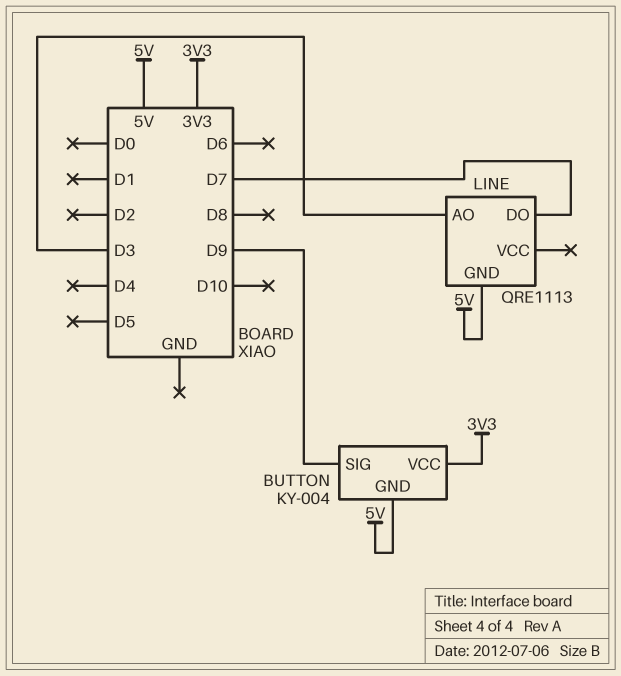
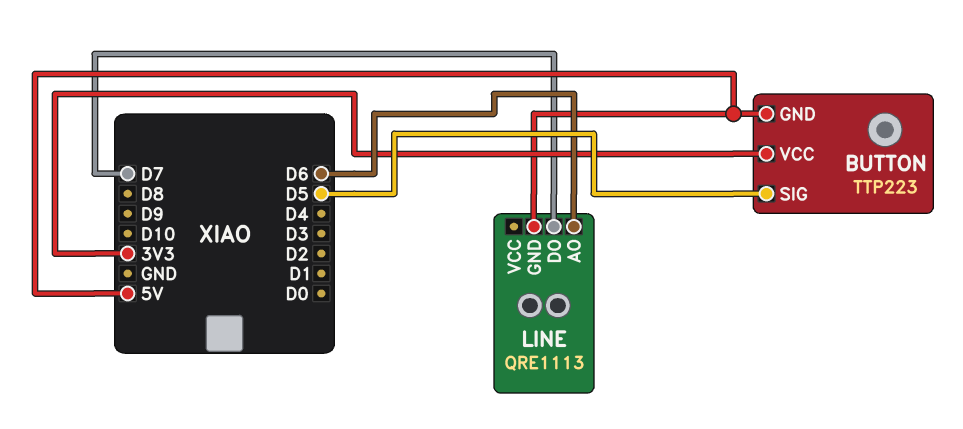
BUTTON: KY-004 -> TTP223
BUTTON pin SIG: D9 -> D5
LINE pin AO: D3 -> D6

